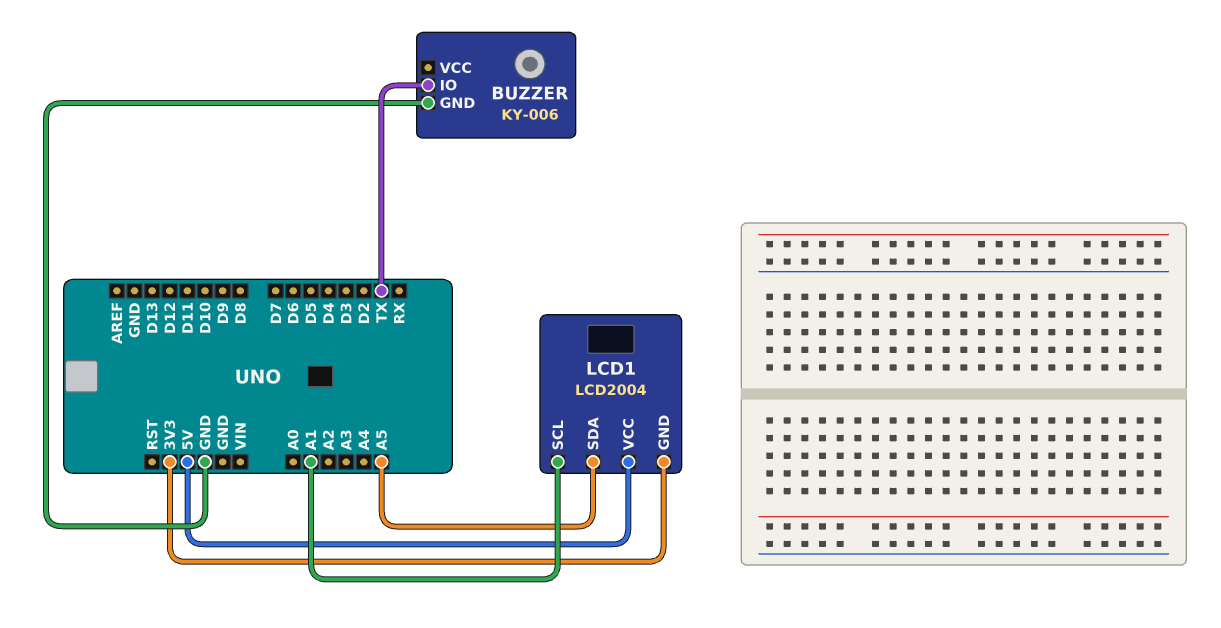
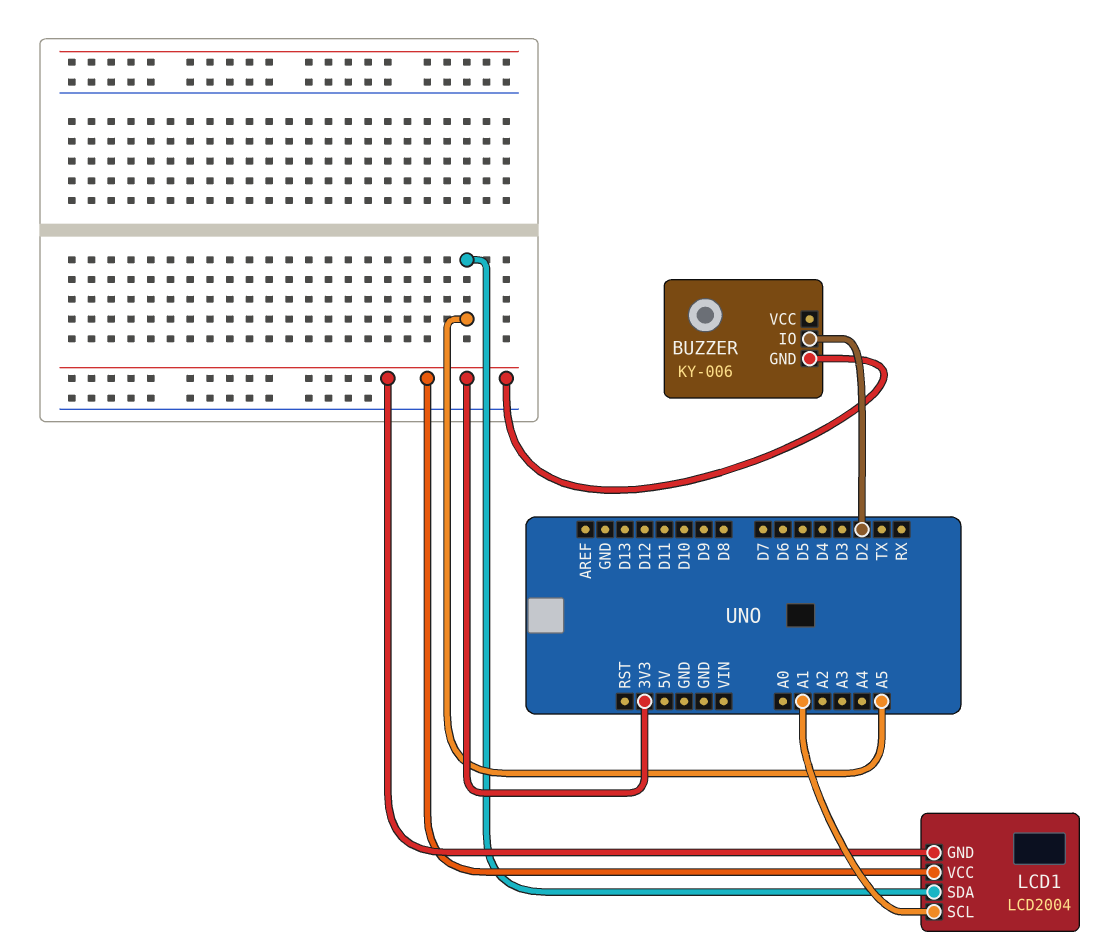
BUZZER pin GND: GND -> 3V3
BUZZER pin IO: TX -> D2
LCD1 pin VCC: 5V -> 3V3

